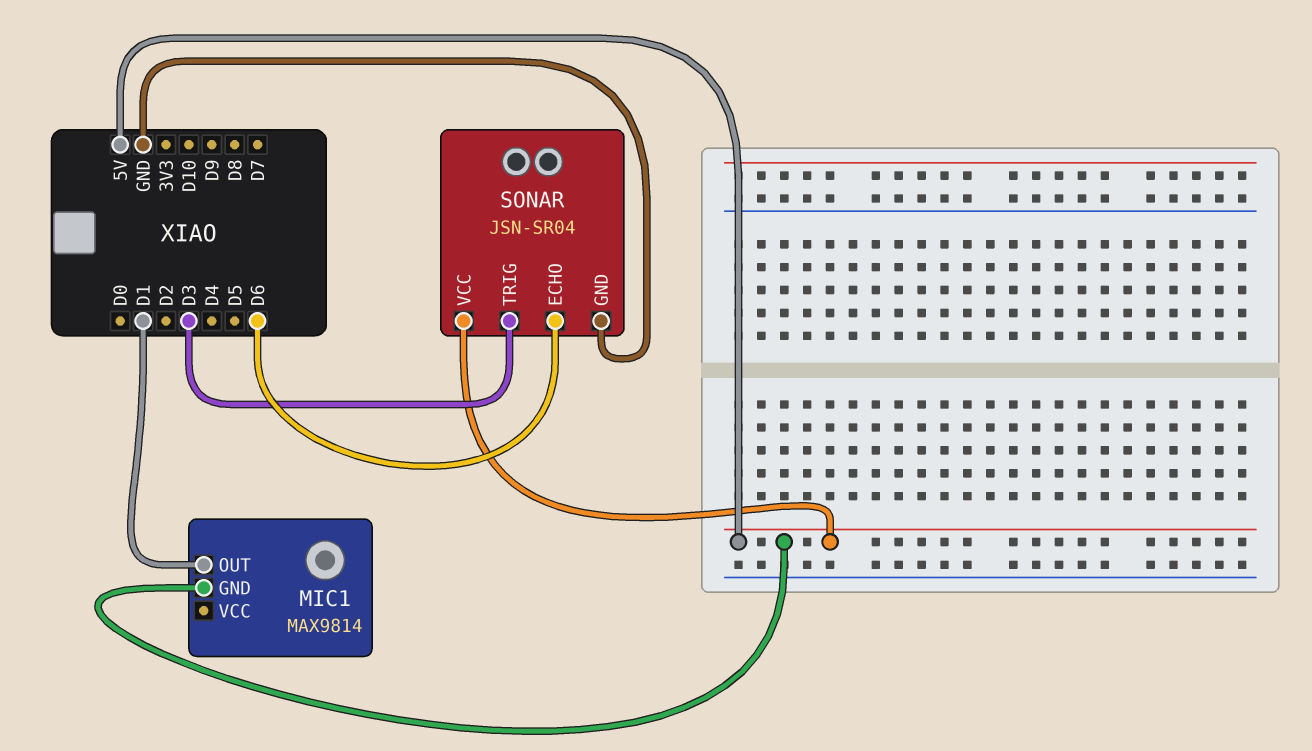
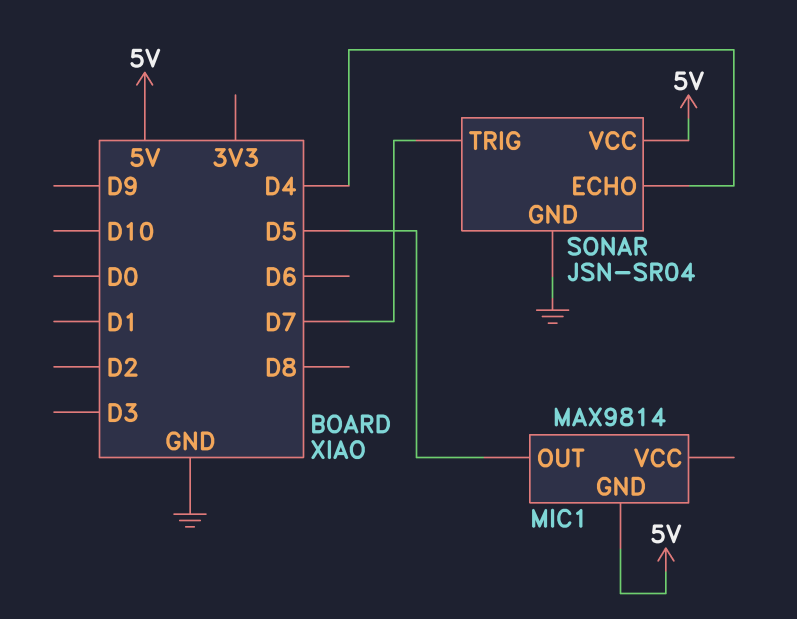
MIC1 pin OUT: D1 -> D5
SONAR pin ECHO: D6 -> D4
SONAR pin TRIG: D3 -> D7

